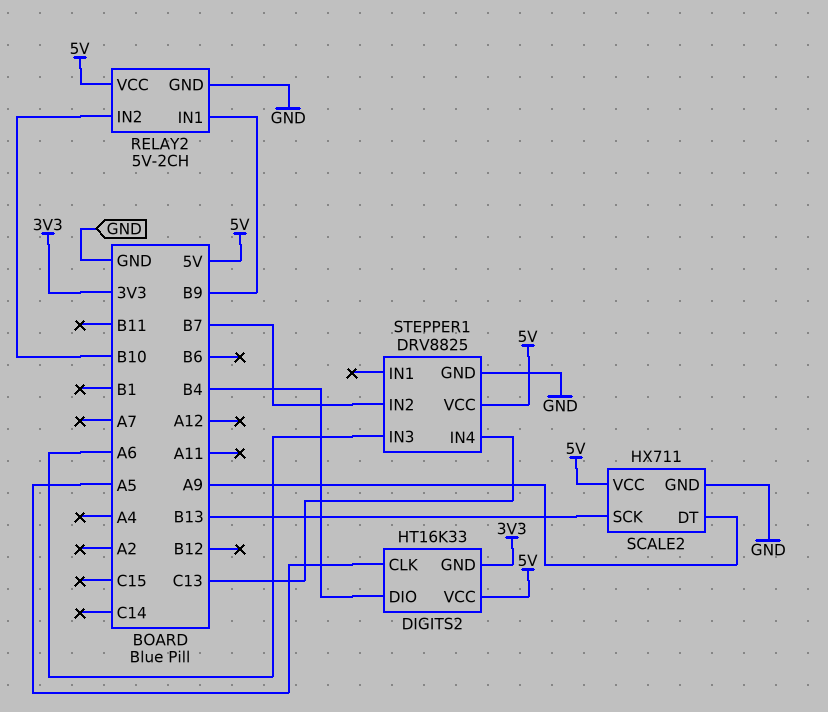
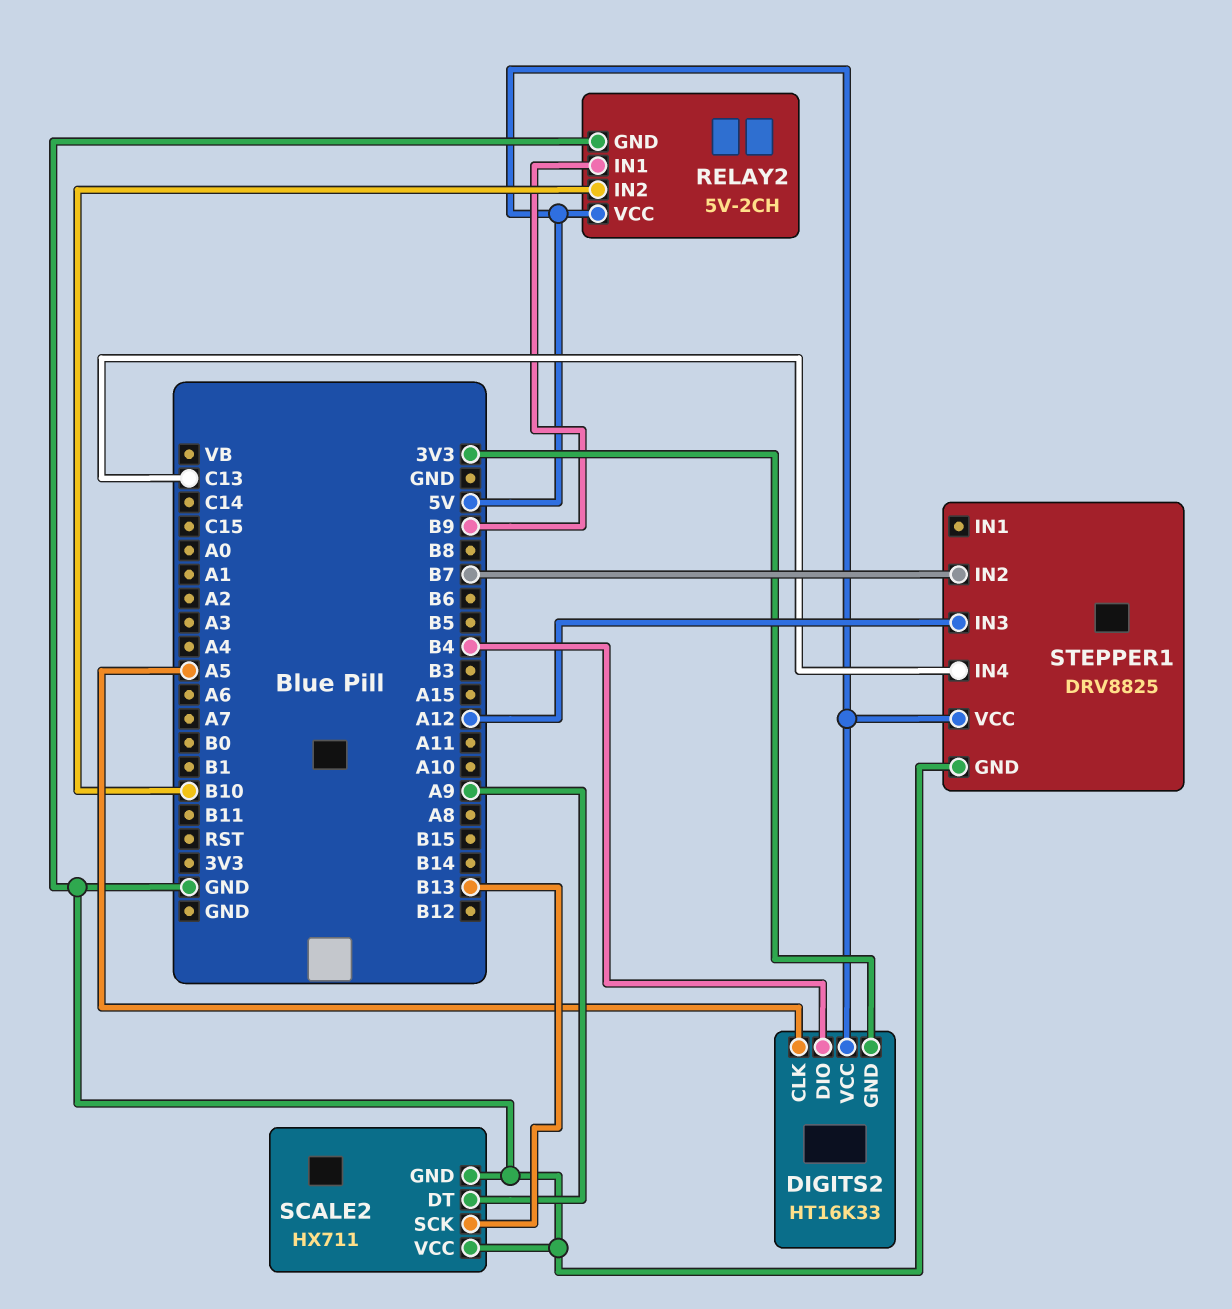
SCALE2 pin VCC: 5V -> GND
STEPPER1 pin IN3: A6 -> A12

